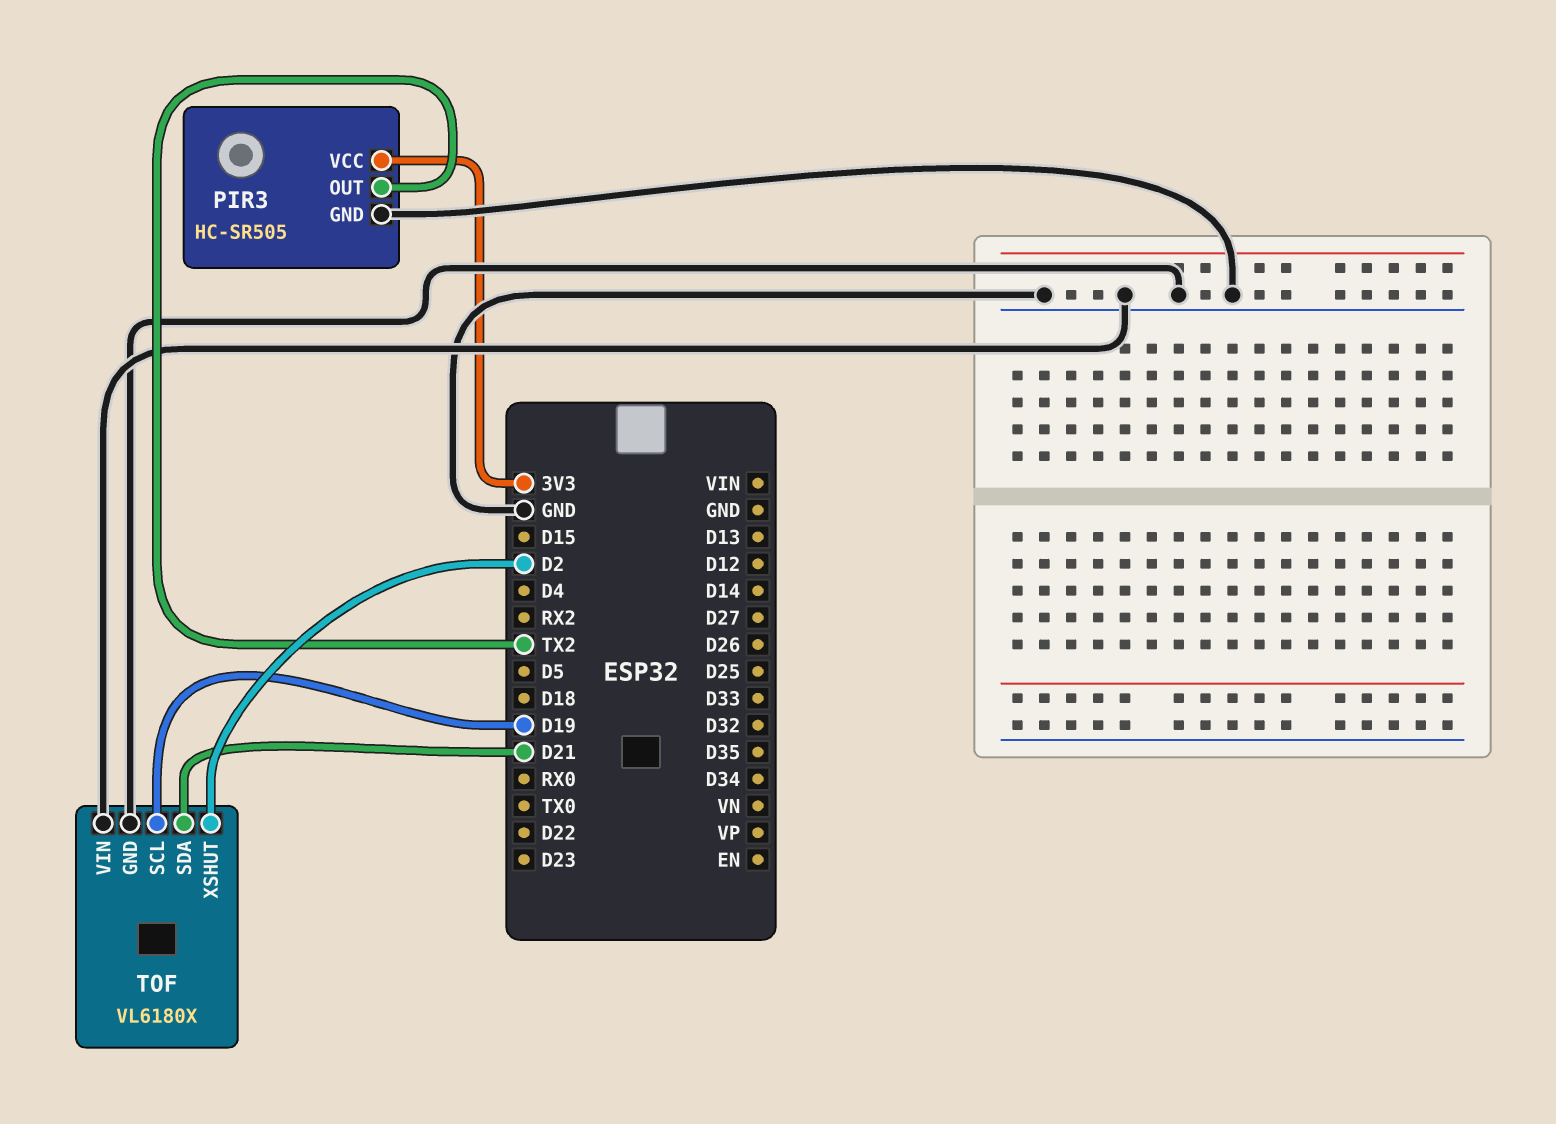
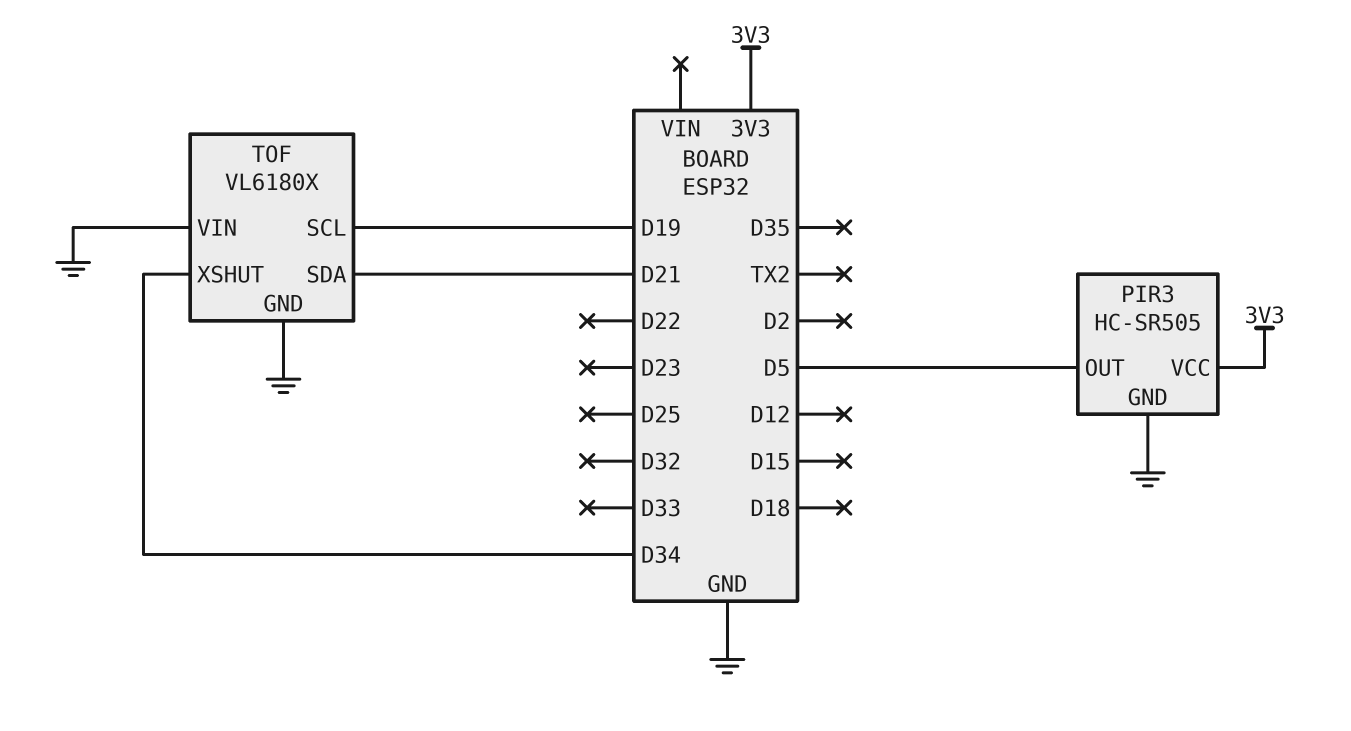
PIR3 pin OUT: TX2 -> D5
TOF pin XSHUT: D2 -> D34

